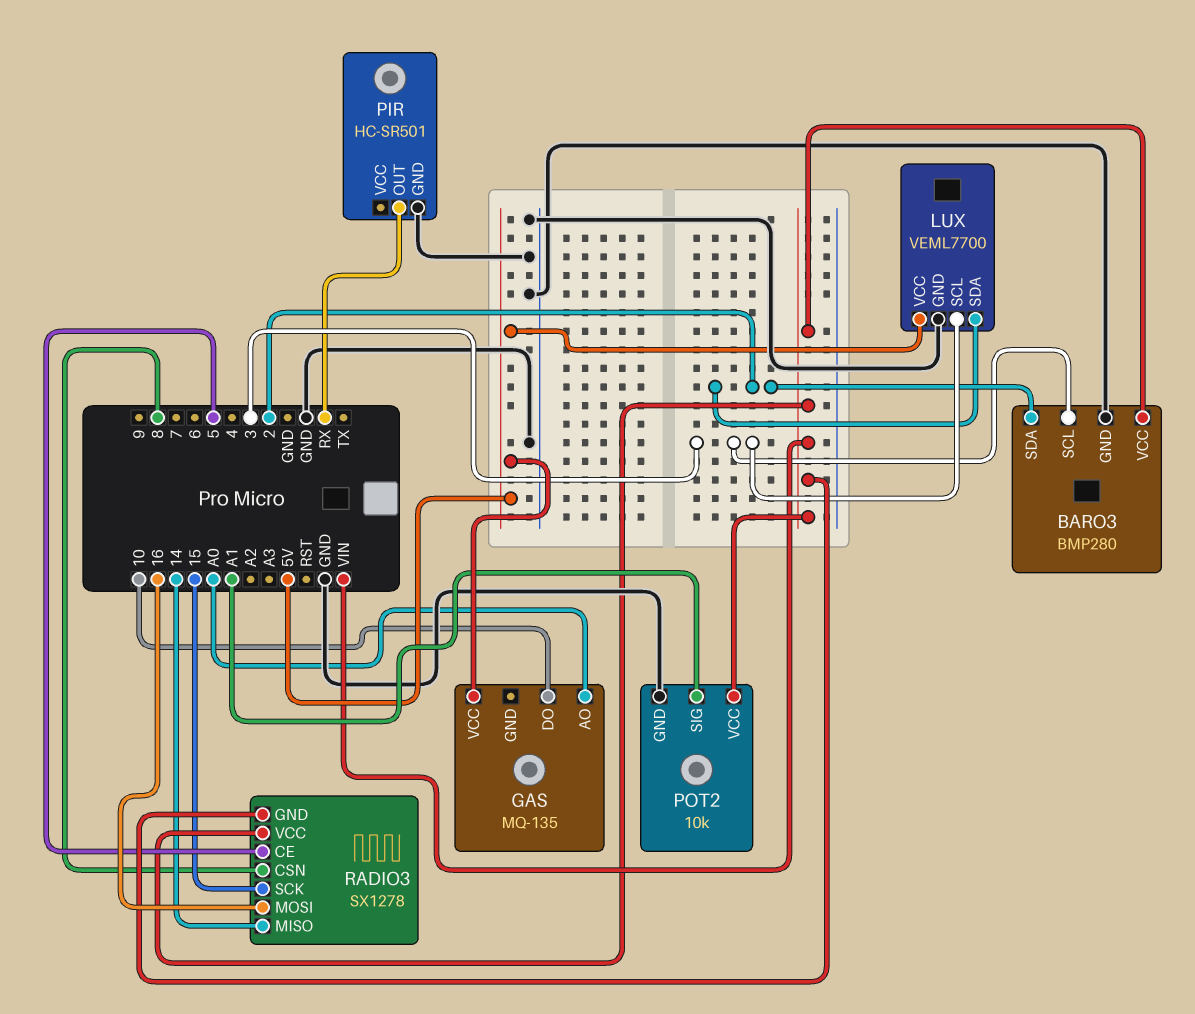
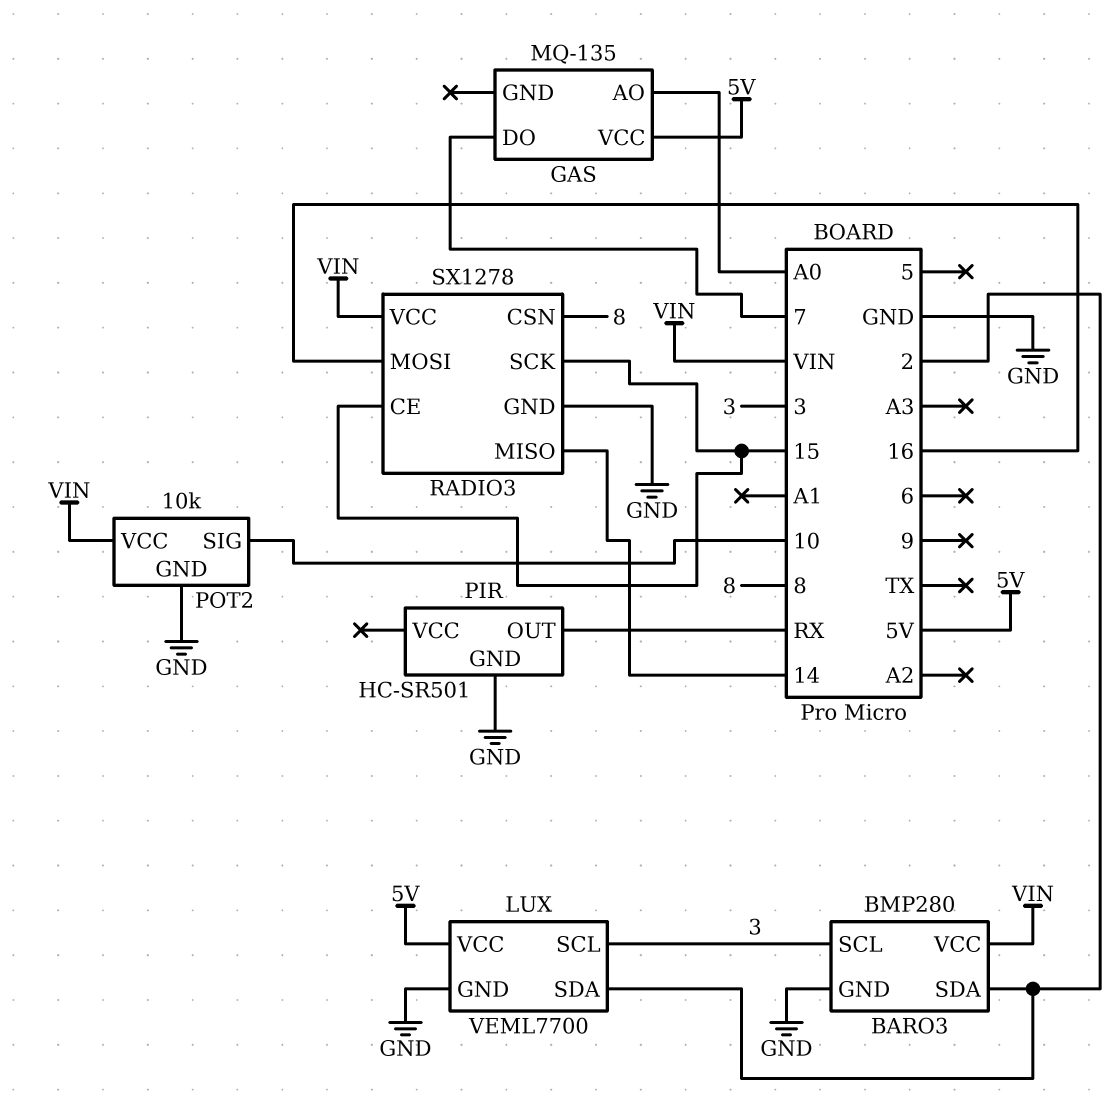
GAS pin DO: 10 -> 7
POT2 pin SIG: A1 -> 10
RADIO3 pin CE: 5 -> 15
RADIO3 pin GND: VIN -> GND

